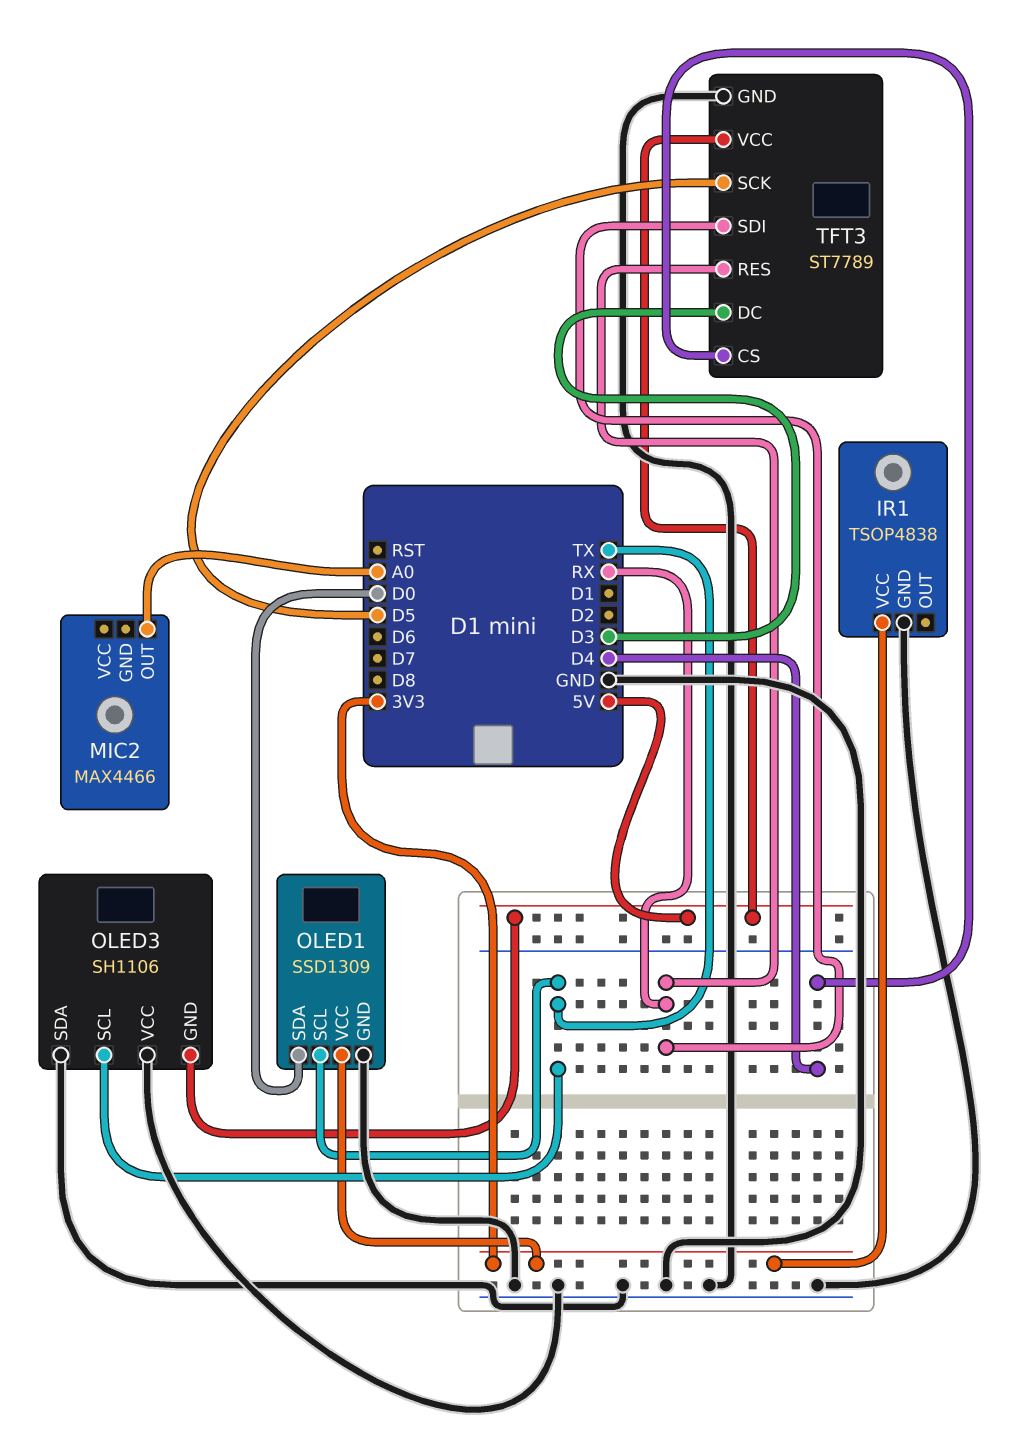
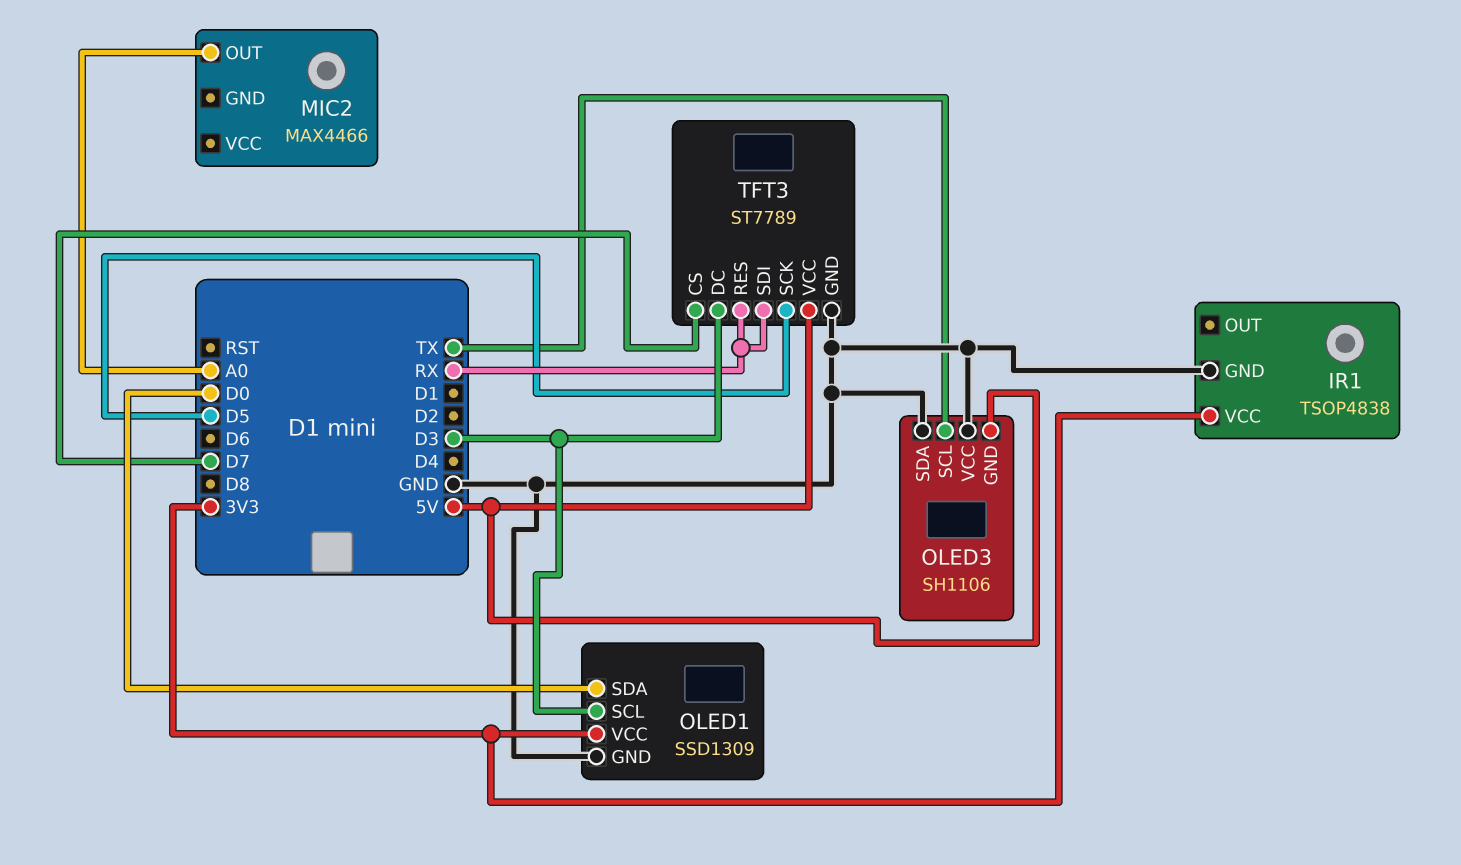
OLED1 pin SCL: TX -> D3
TFT3 pin CS: D4 -> D7

